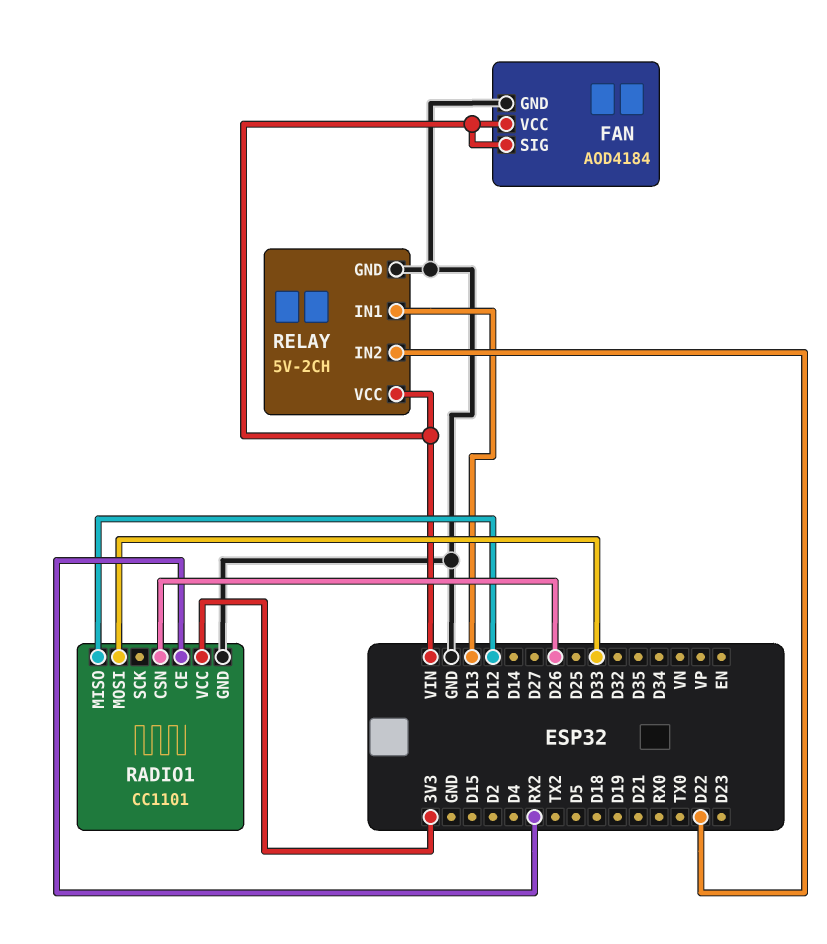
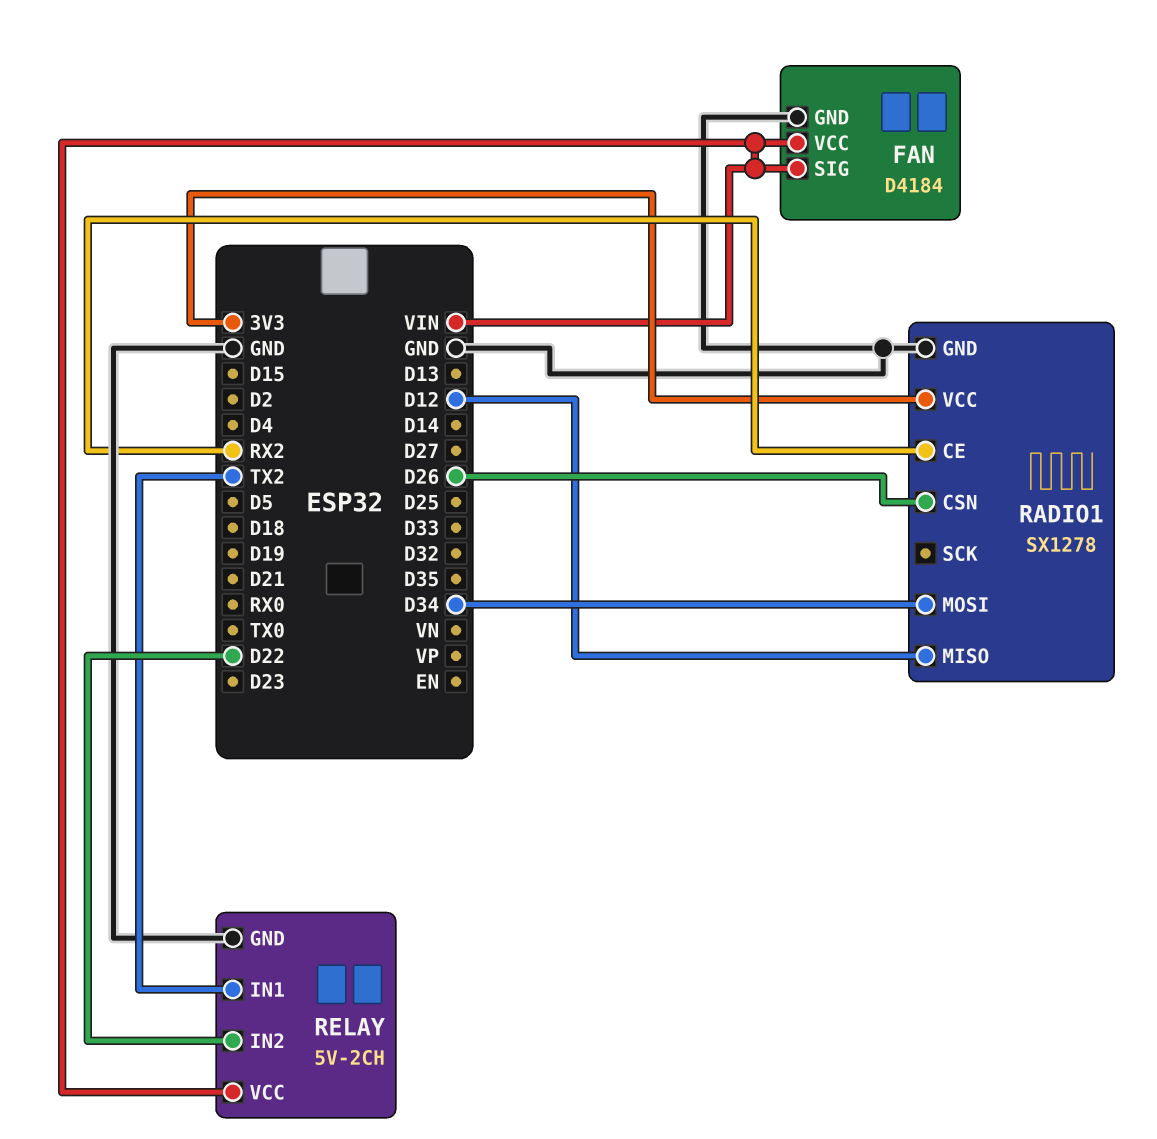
FAN: AOD4184 -> D4184
RADIO1: CC1101 -> SX1278
RADIO1 pin MOSI: D33 -> D34
RELAY pin IN1: D13 -> TX2

